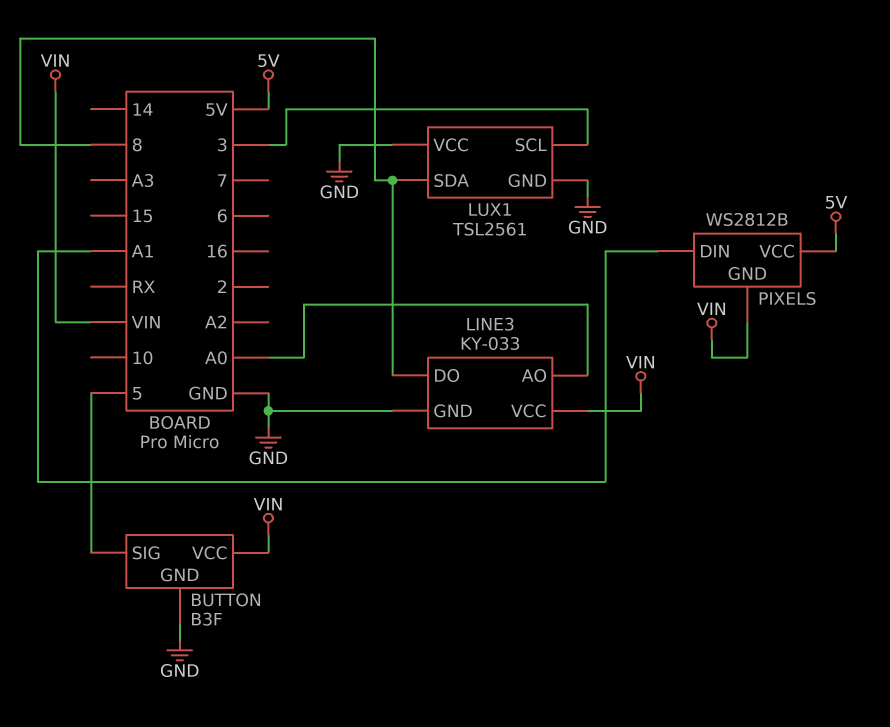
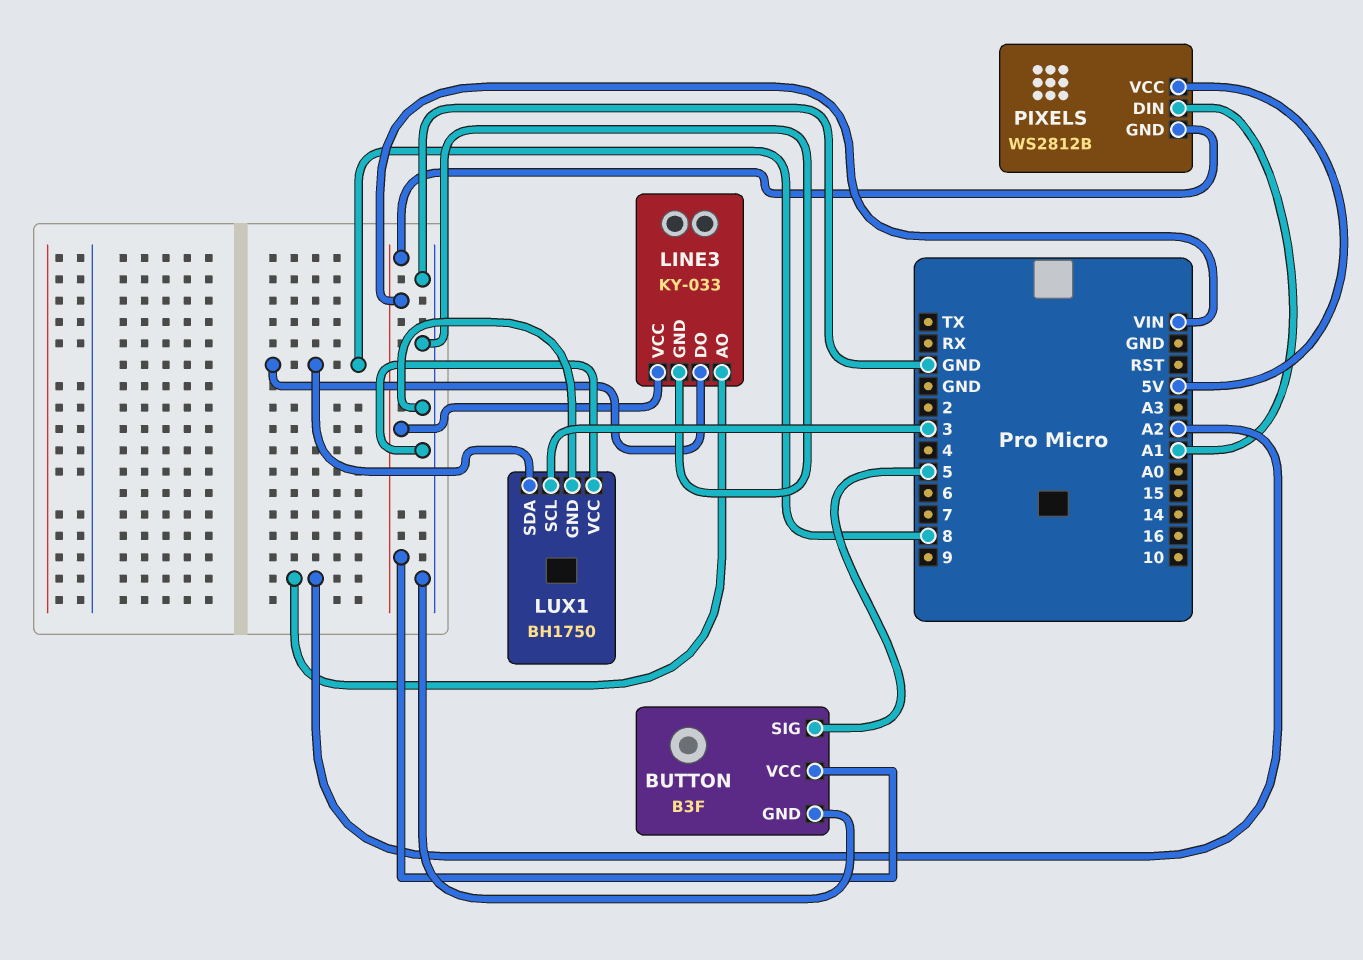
LINE3 pin AO: A0 -> A2
LUX1: TSL2561 -> BH1750

